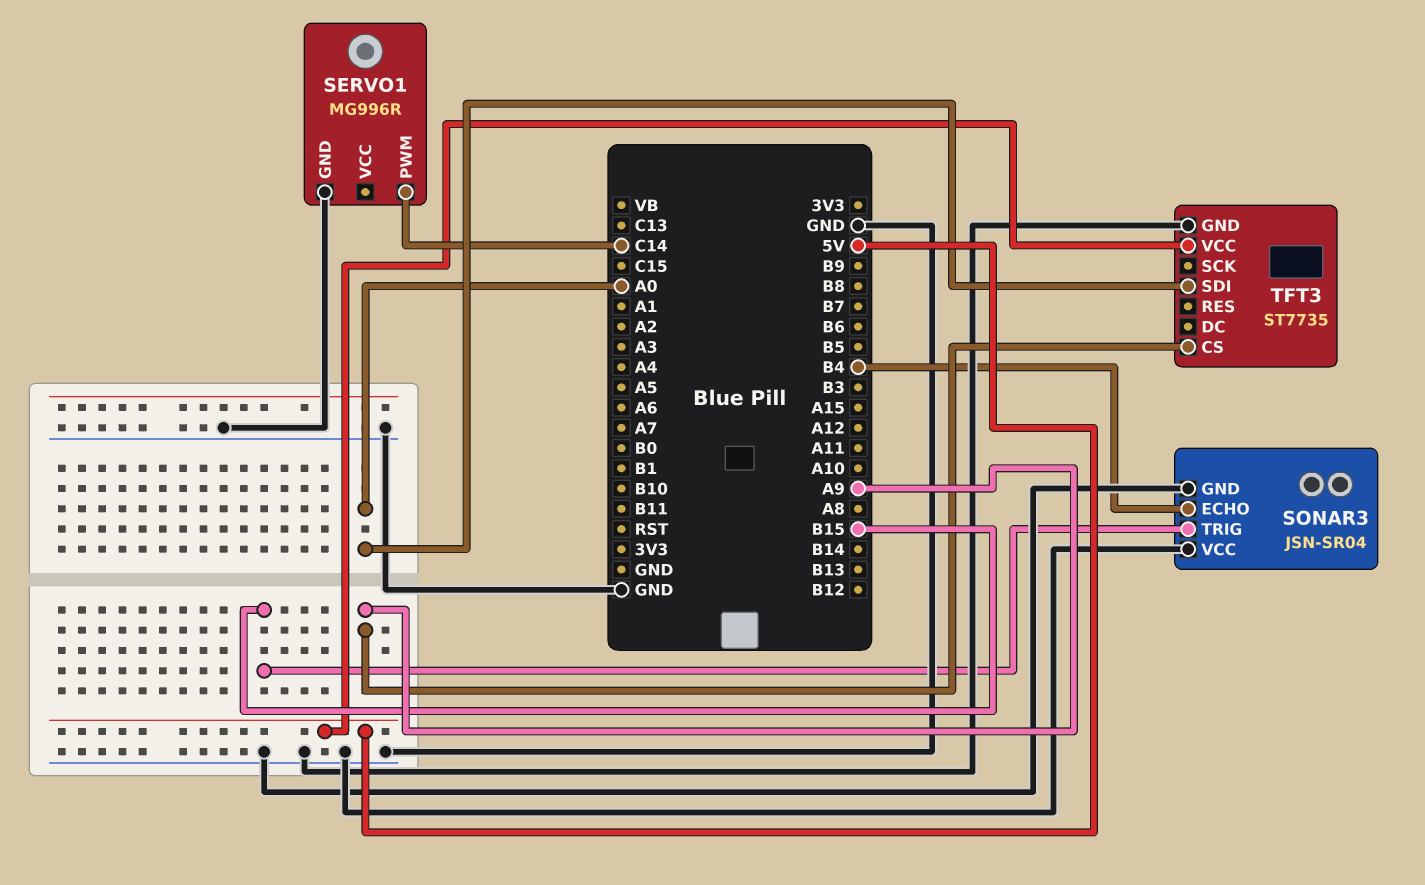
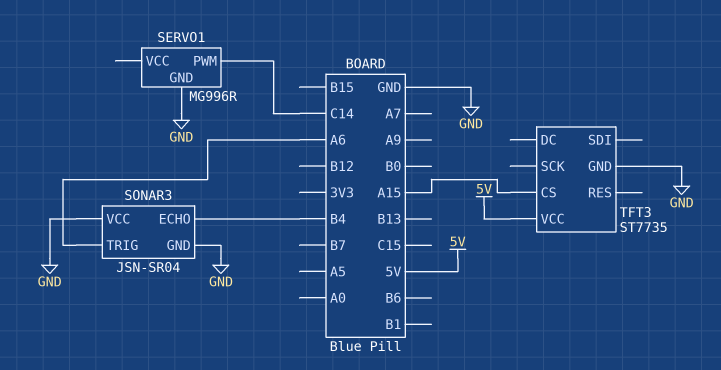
SONAR3 pin TRIG: B15 -> A6
TFT3 pin CS: A9 -> A15
TFT3 pin SDI: A0 -> none

